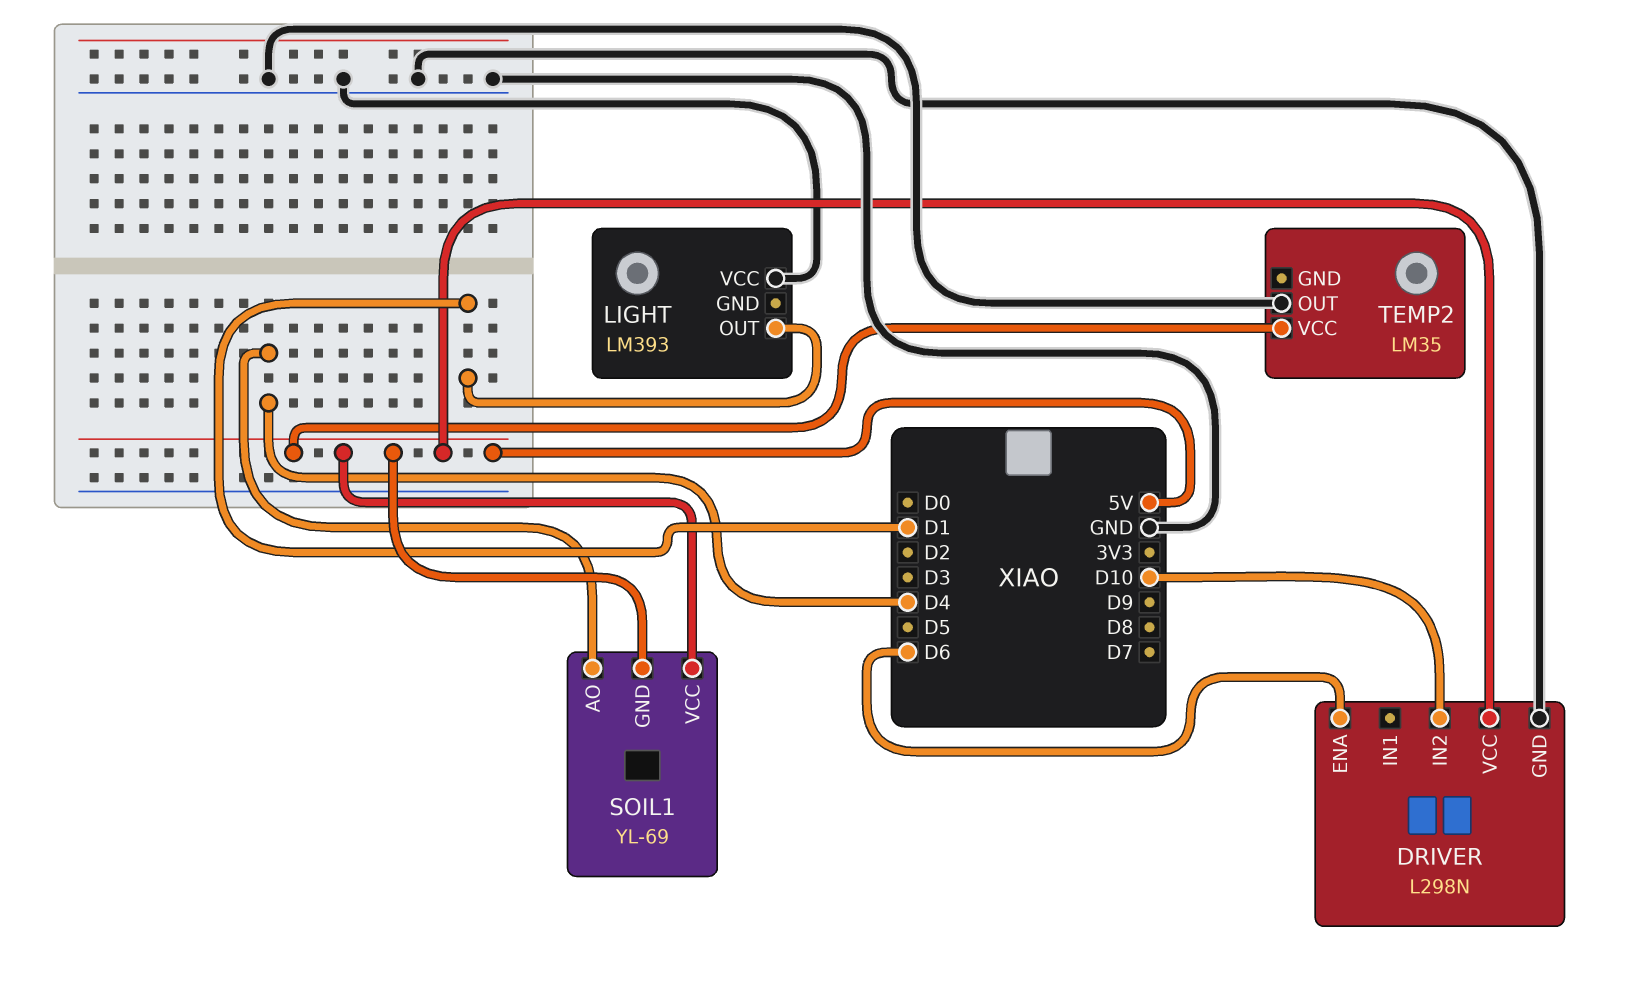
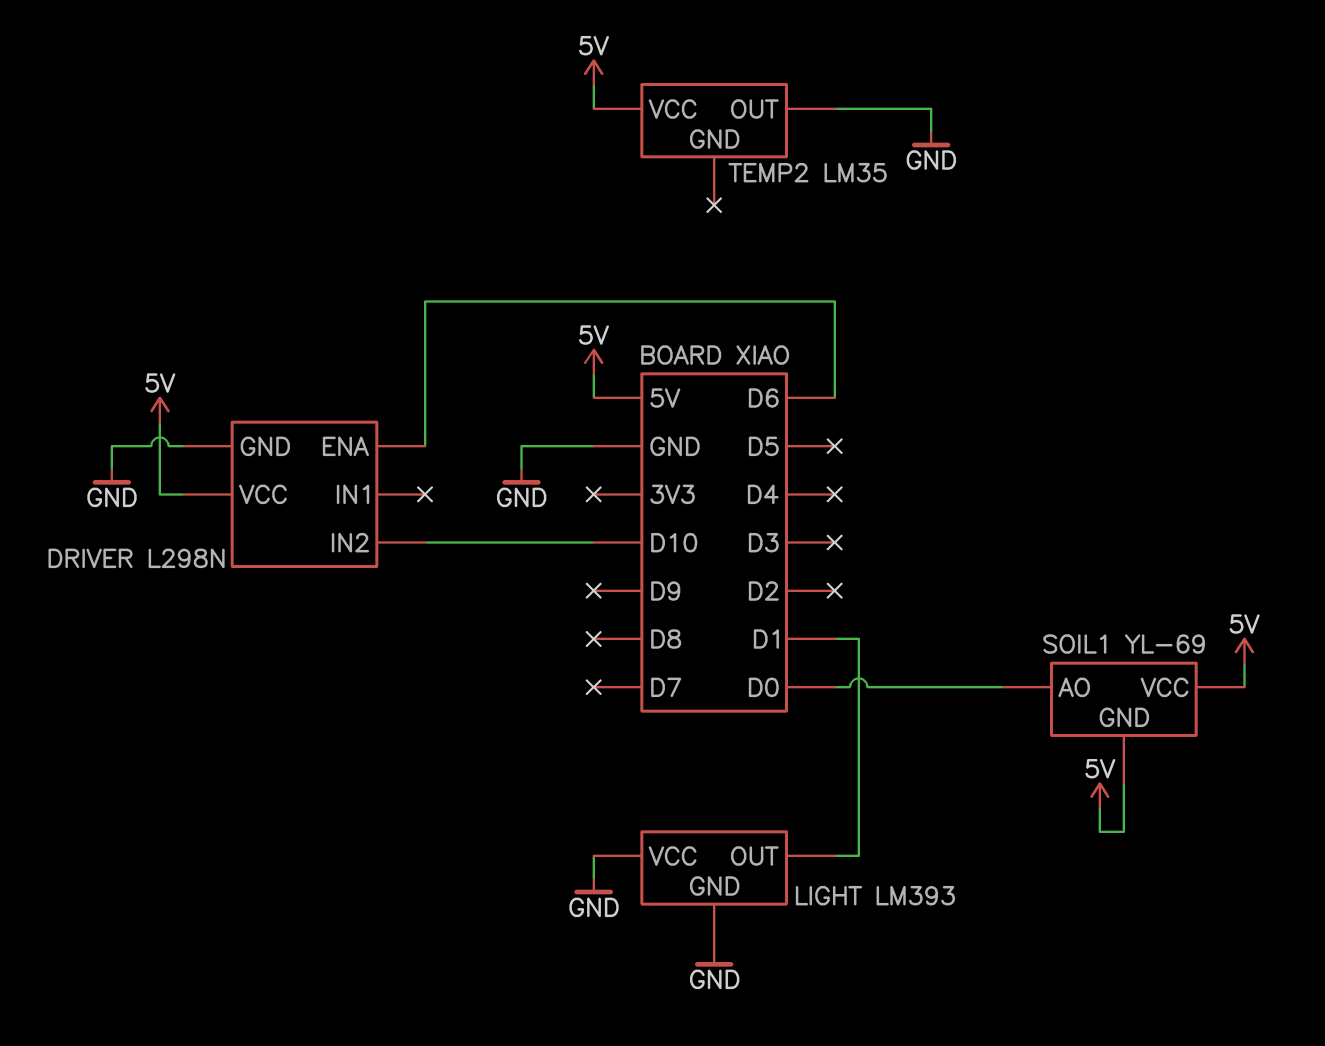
LIGHT pin GND: none -> GND
SOIL1 pin AO: D4 -> D0

